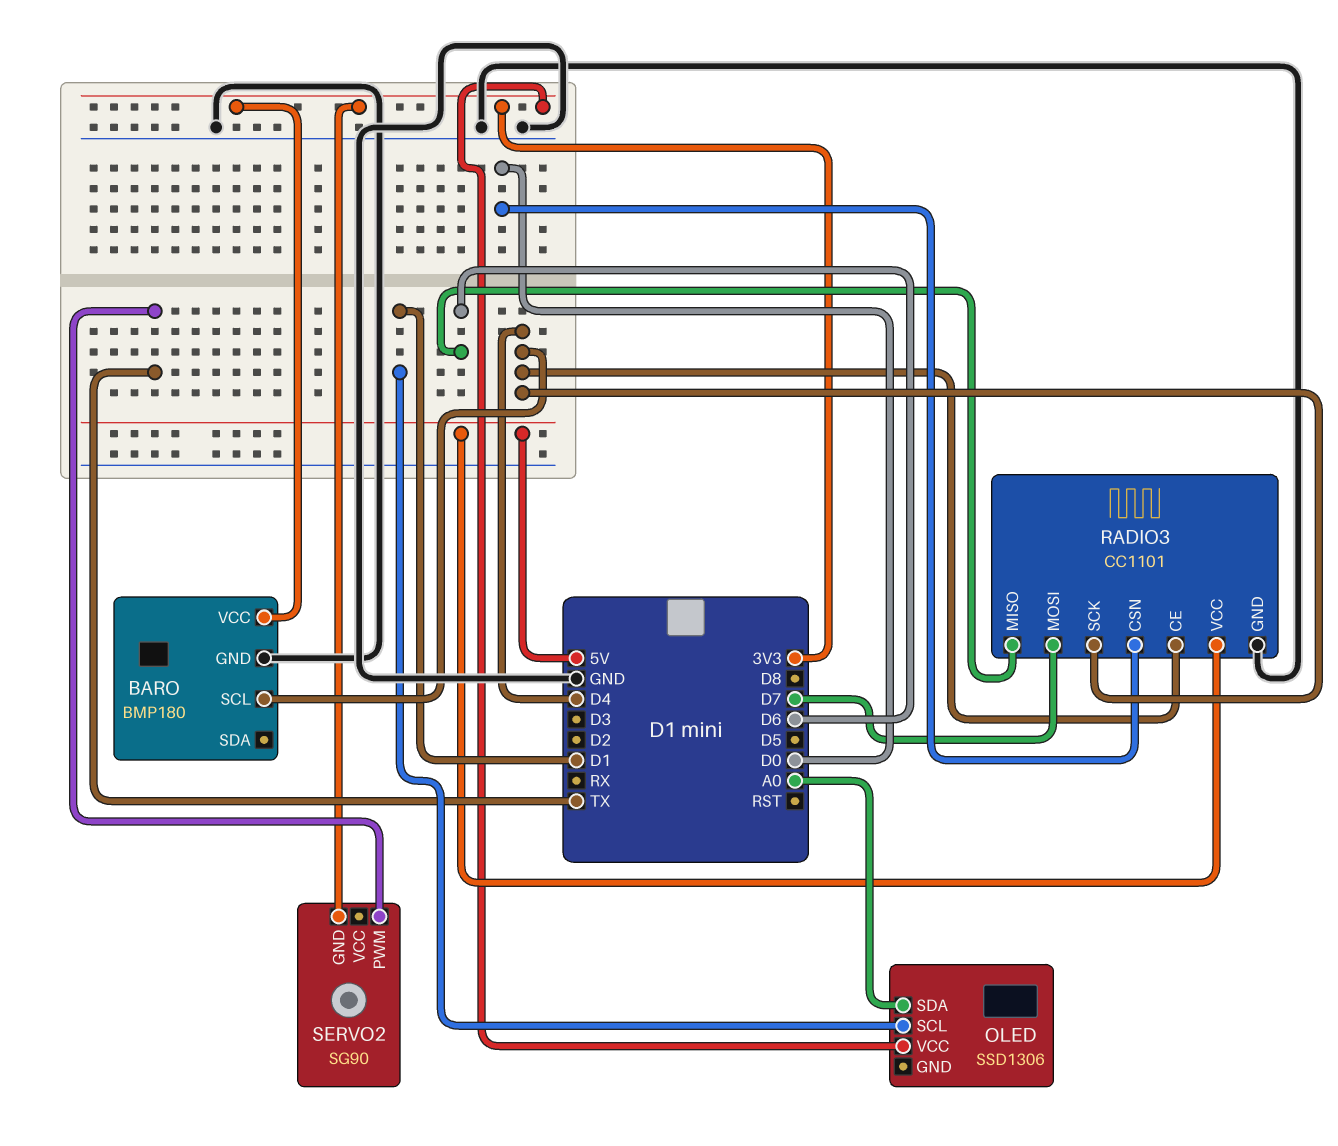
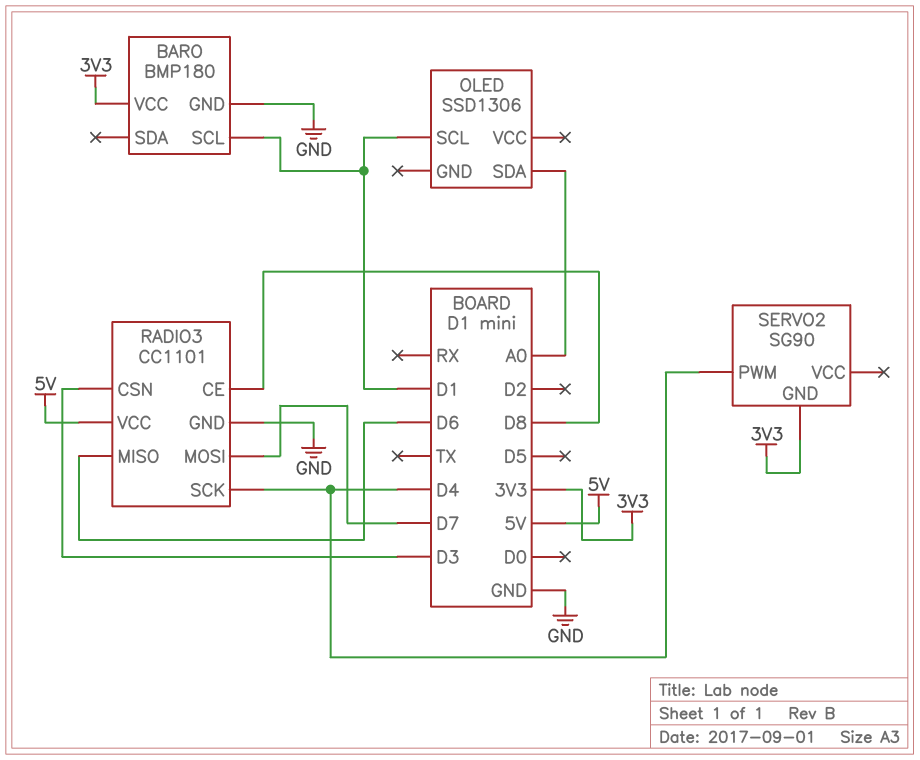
BARO pin SCL: D4 -> D1
OLED pin VCC: 3V3 -> none
RADIO3 pin CE: D4 -> D8
RADIO3 pin CSN: D0 -> D3
SERVO2 pin PWM: TX -> D4

